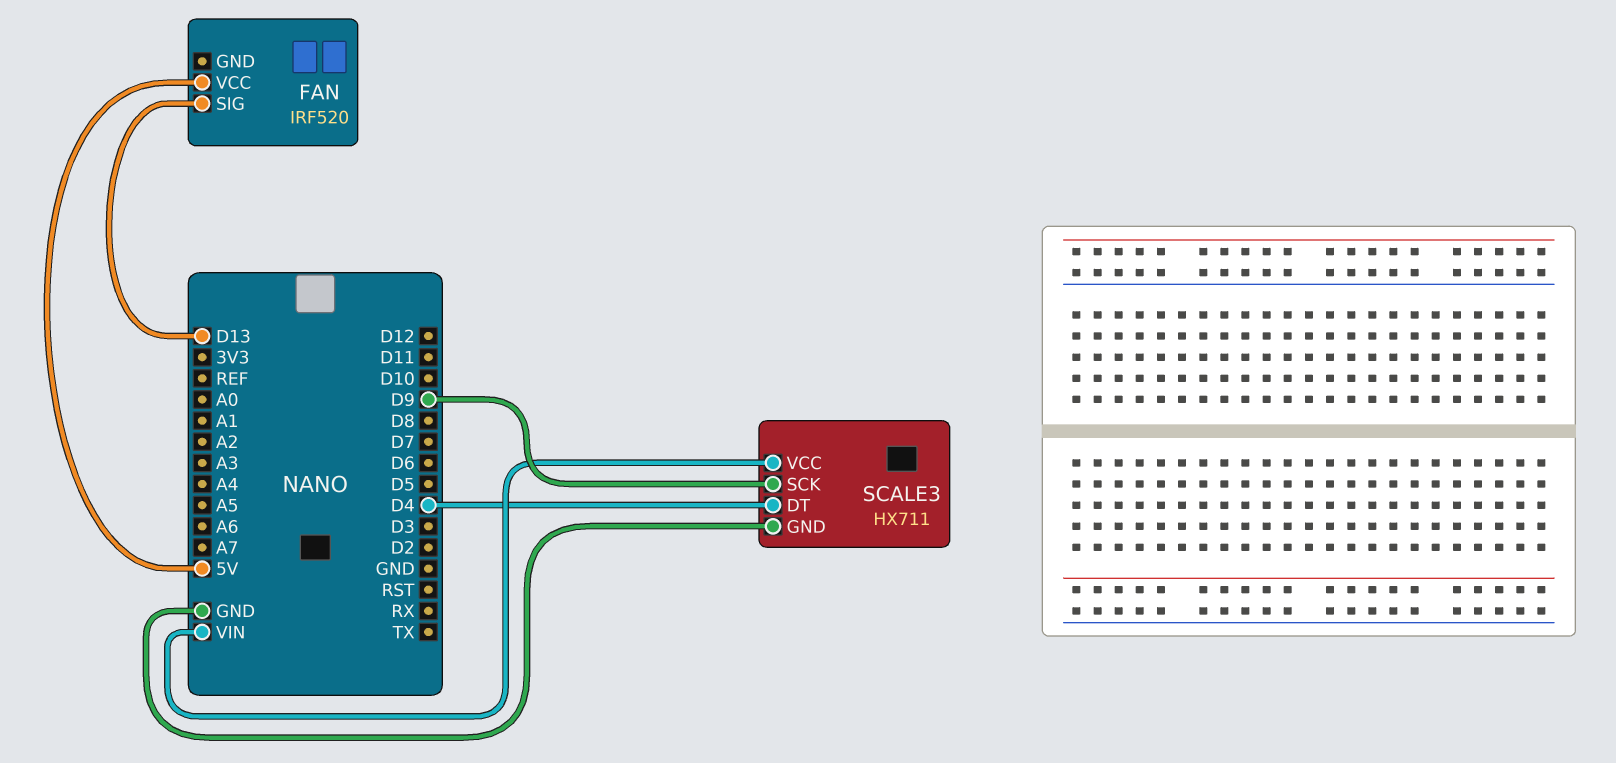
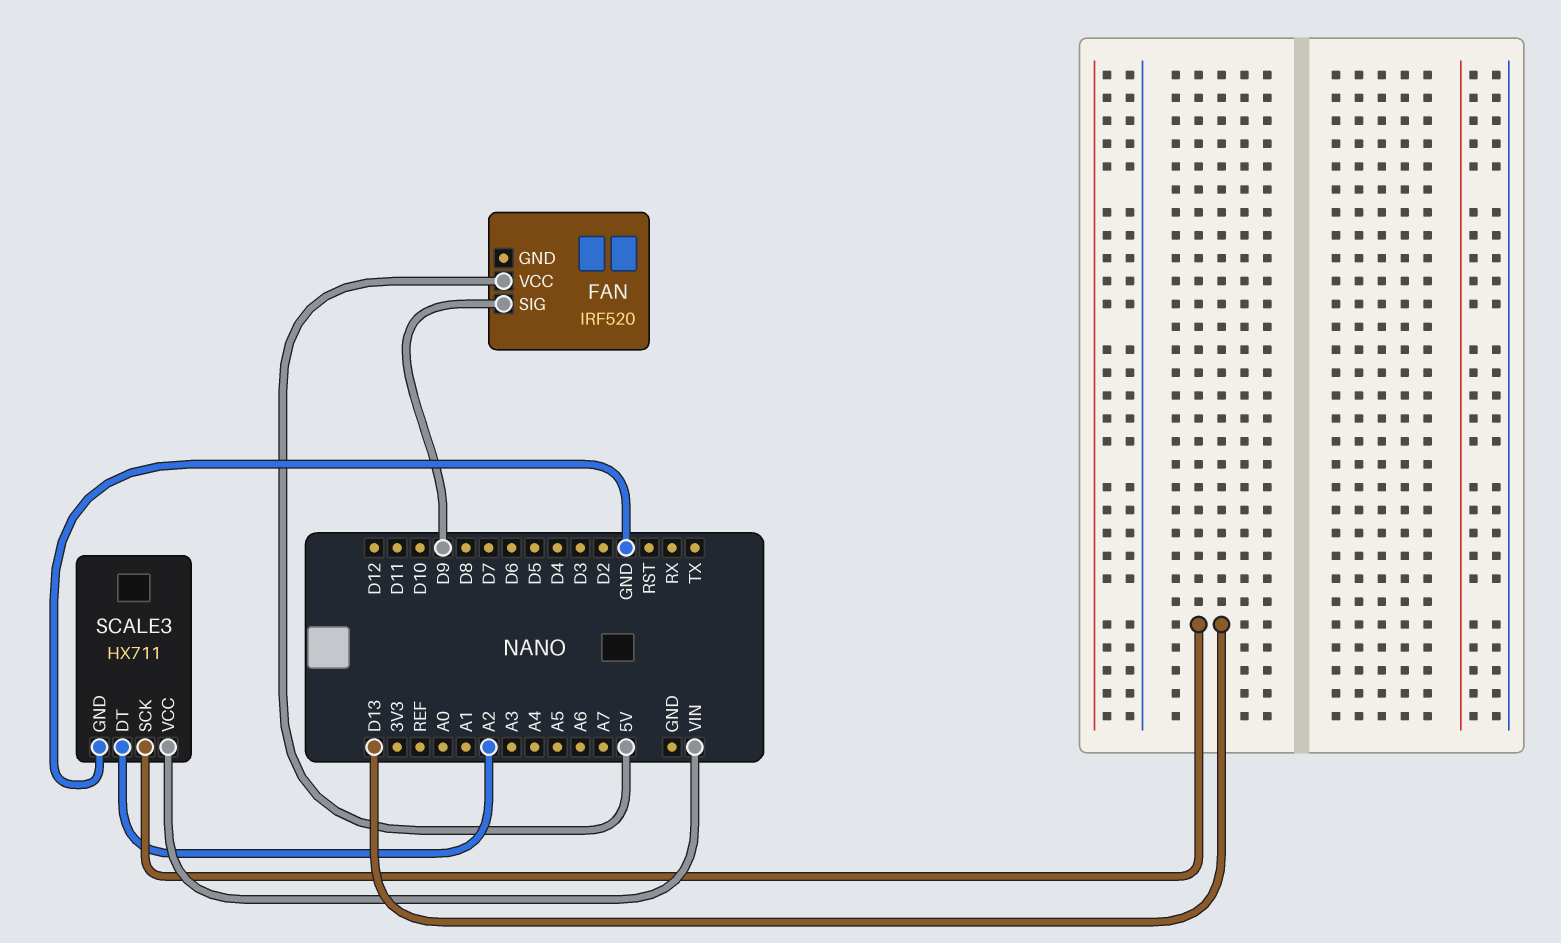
FAN pin SIG: D13 -> D9
SCALE3 pin DT: D4 -> A2
SCALE3 pin SCK: D9 -> D13

